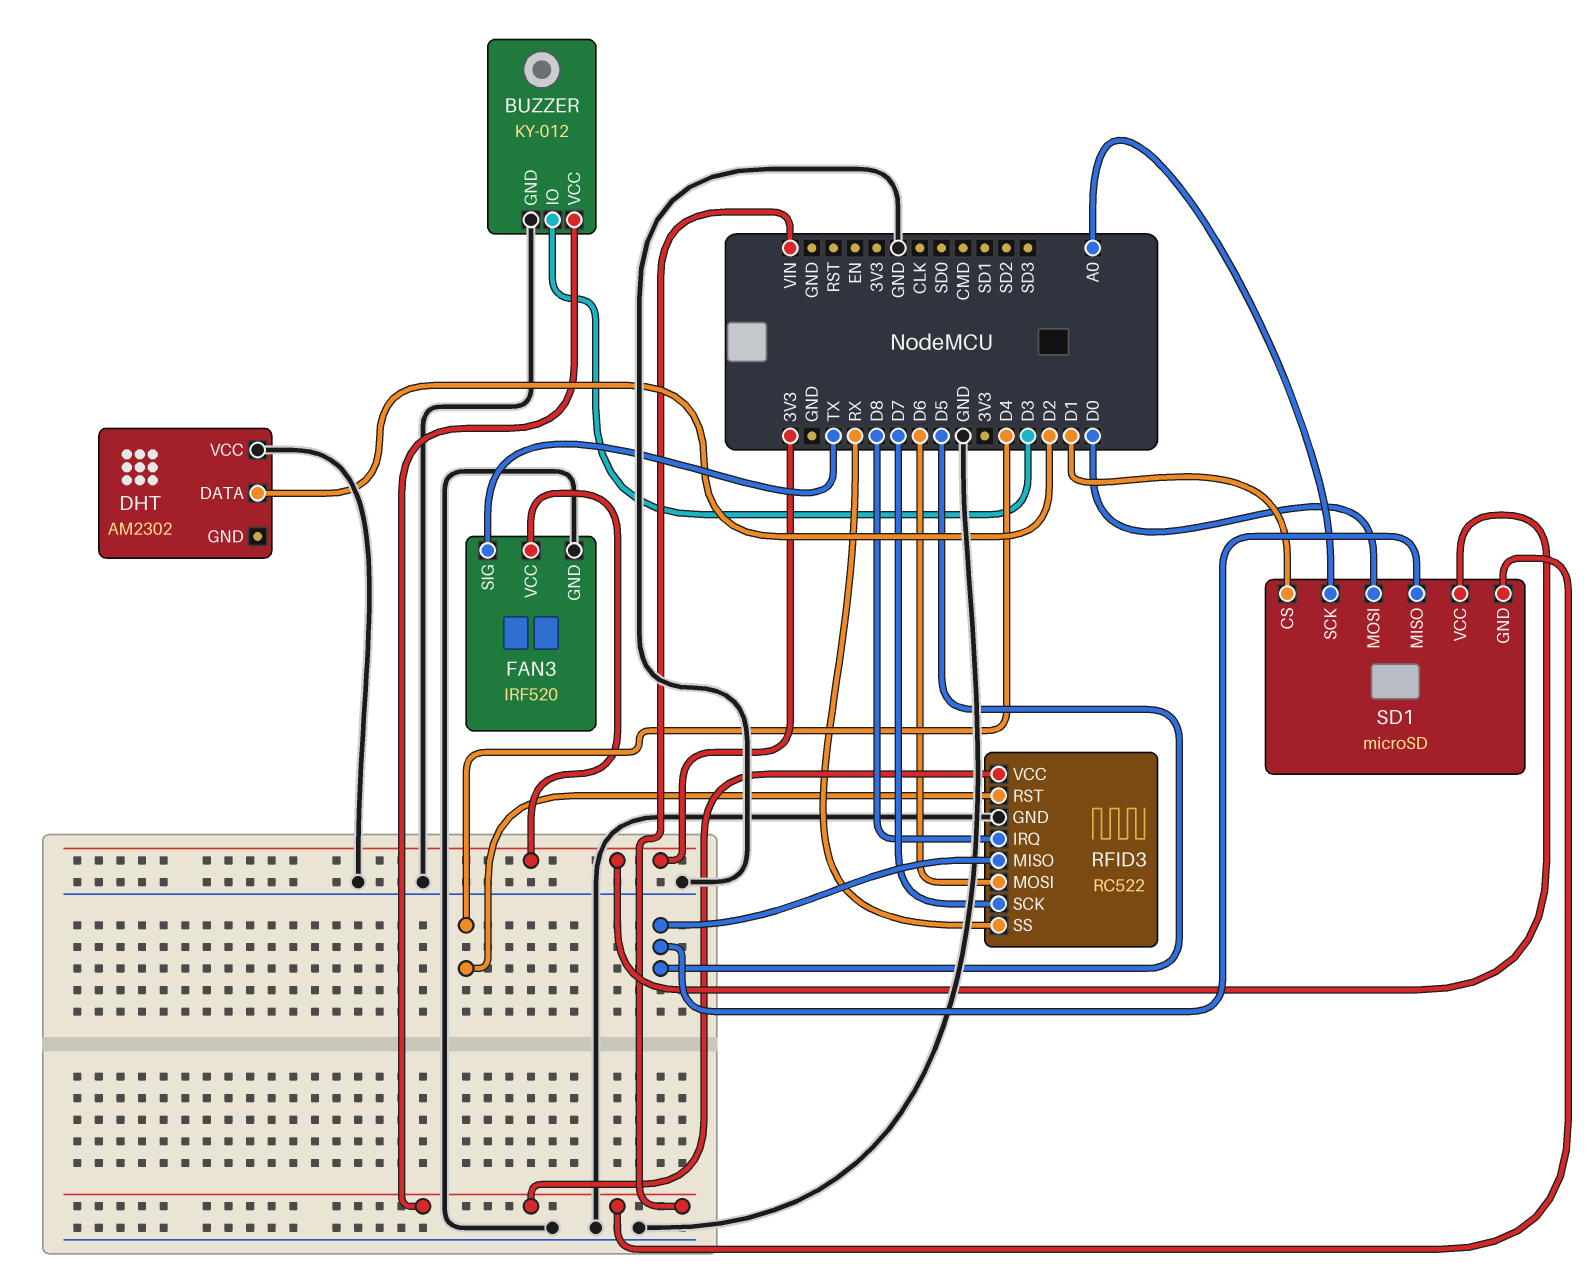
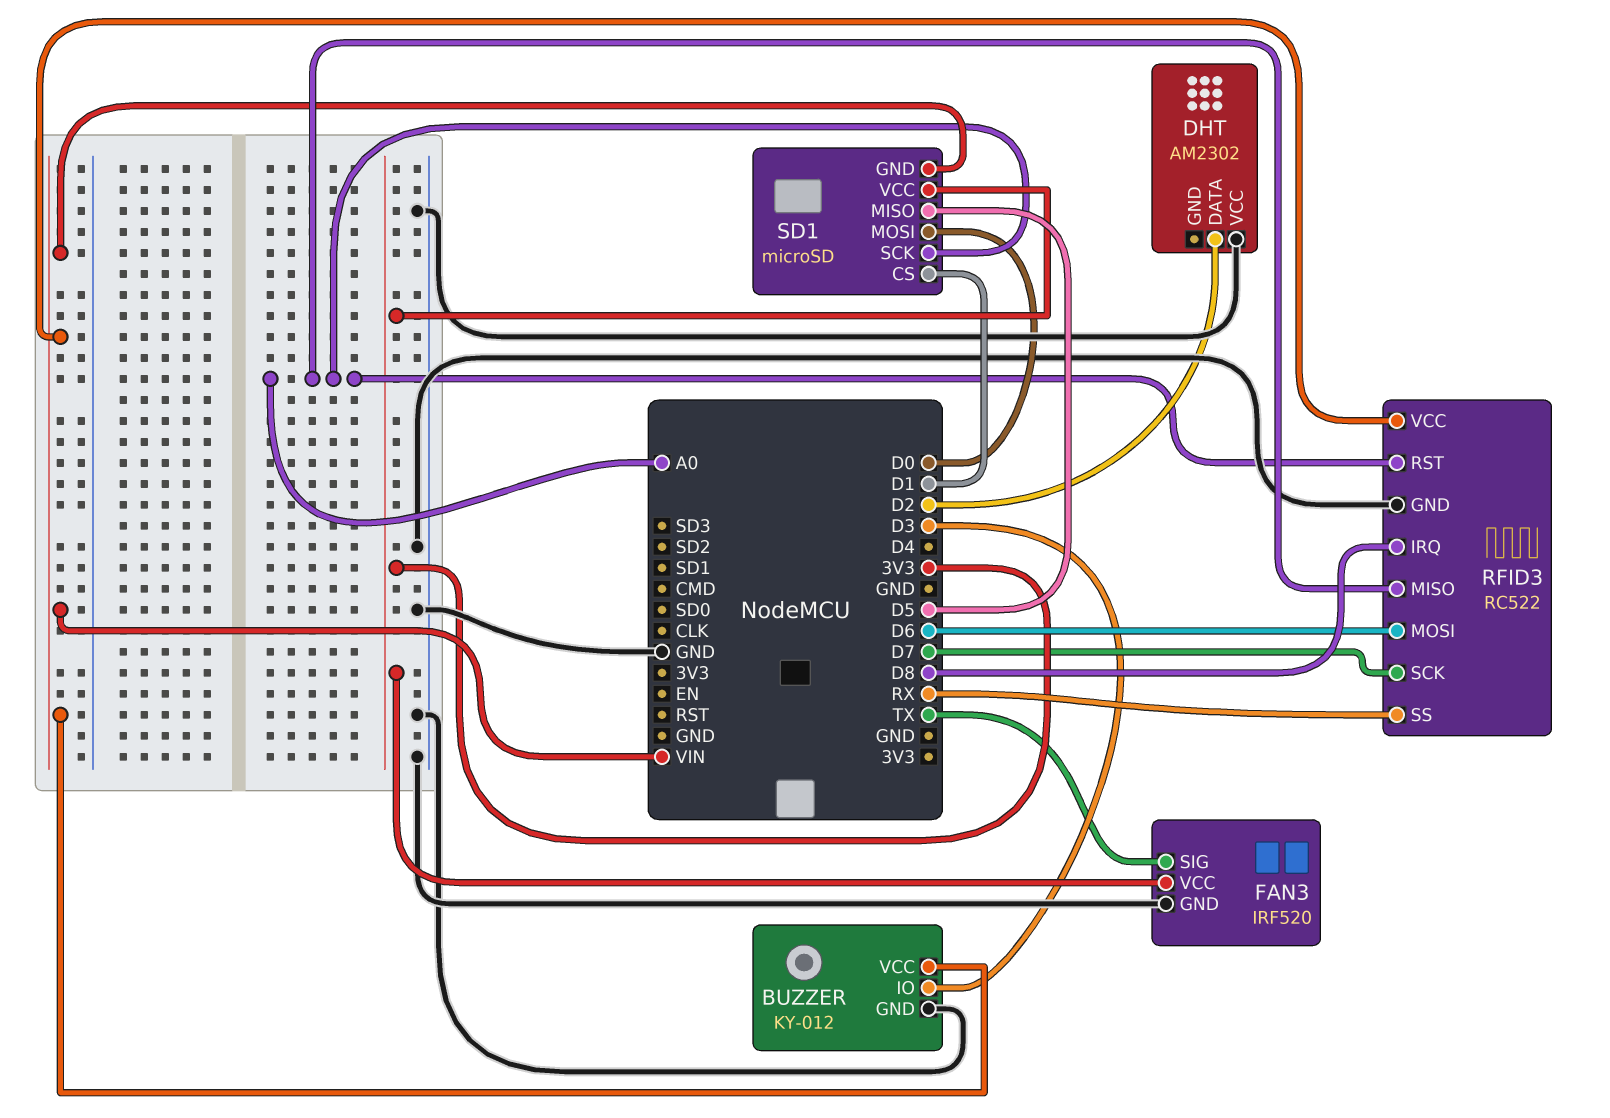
RFID3 pin MISO: D5 -> A0
RFID3 pin RST: D4 -> A0

